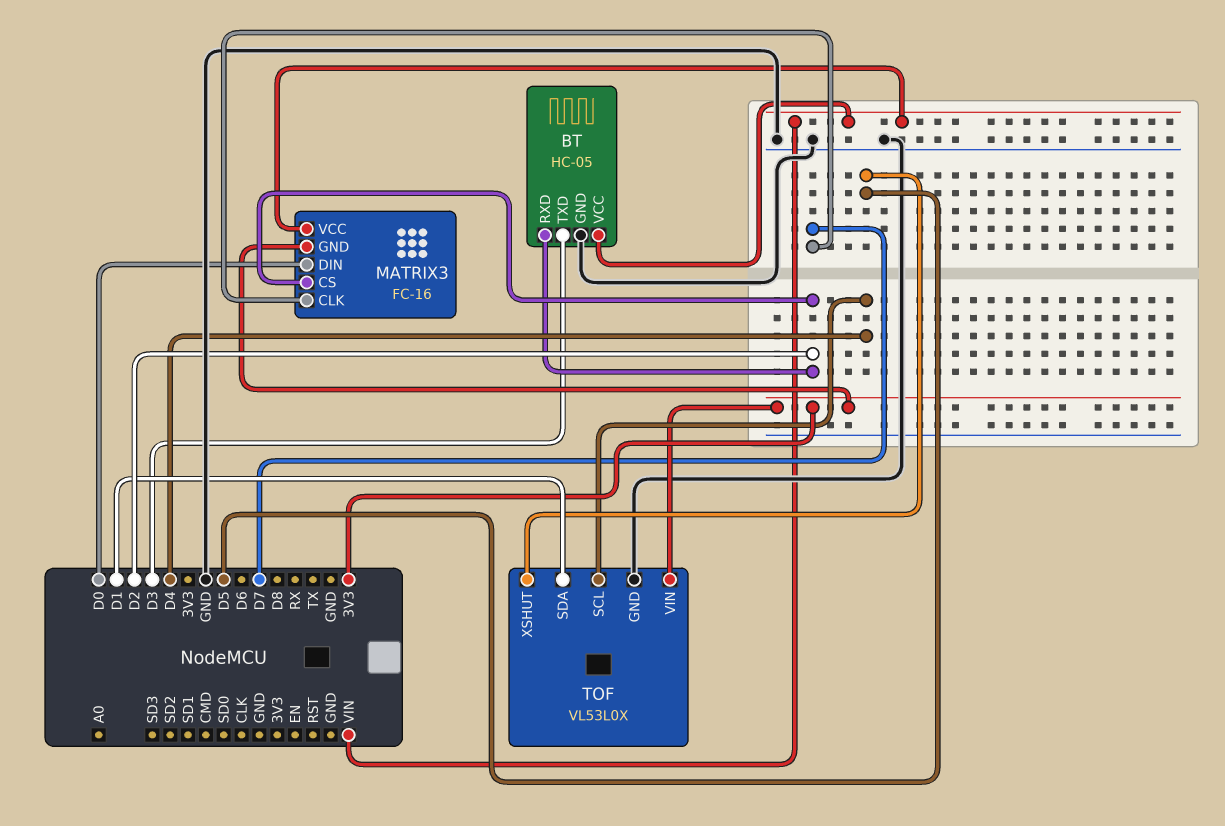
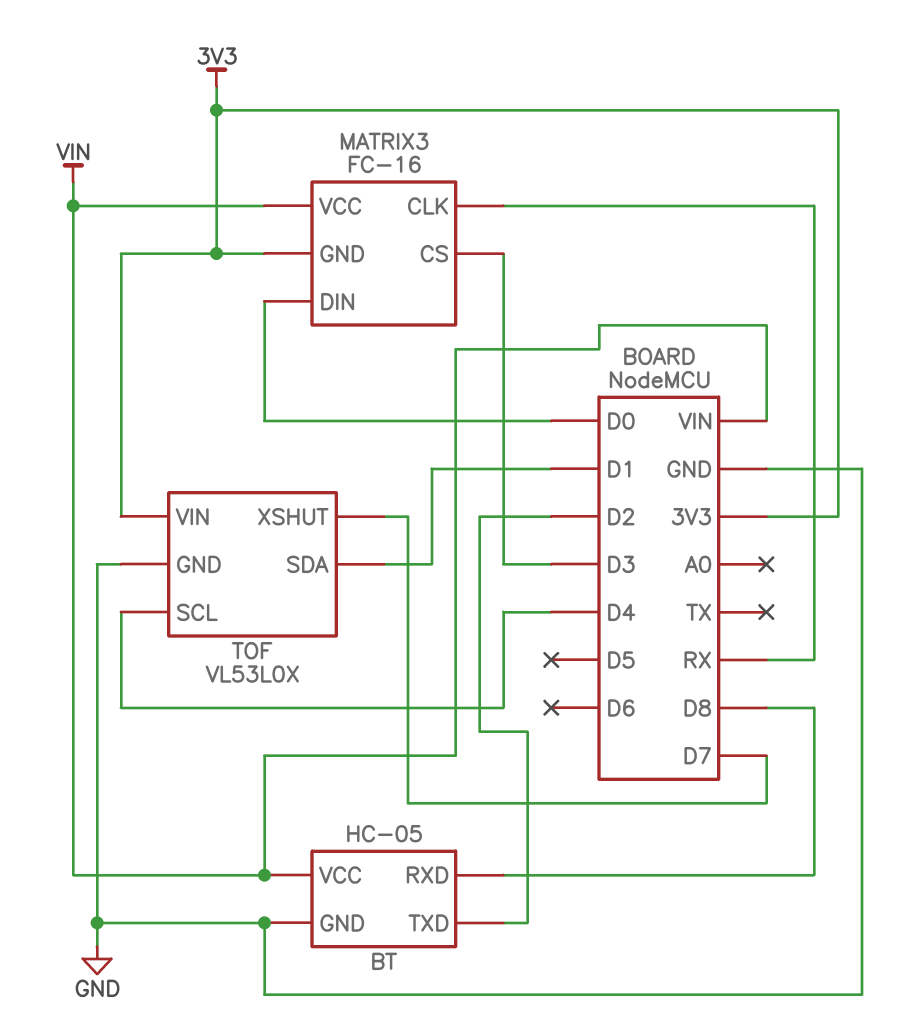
BT pin RXD: D2 -> D8
BT pin TXD: D3 -> D2
MATRIX3 pin CLK: D7 -> RX
MATRIX3 pin CS: D2 -> D3
TOF pin XSHUT: D5 -> D7

